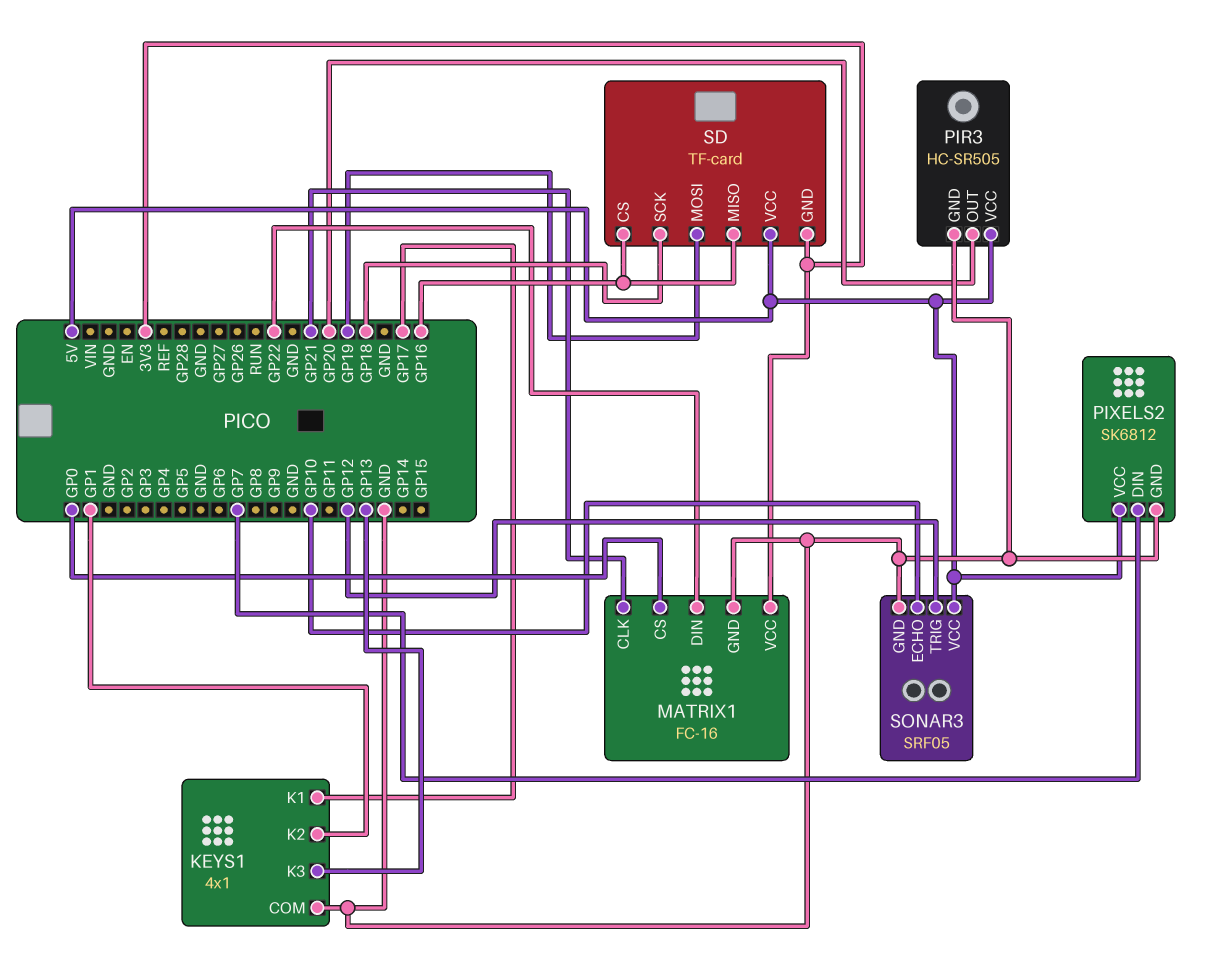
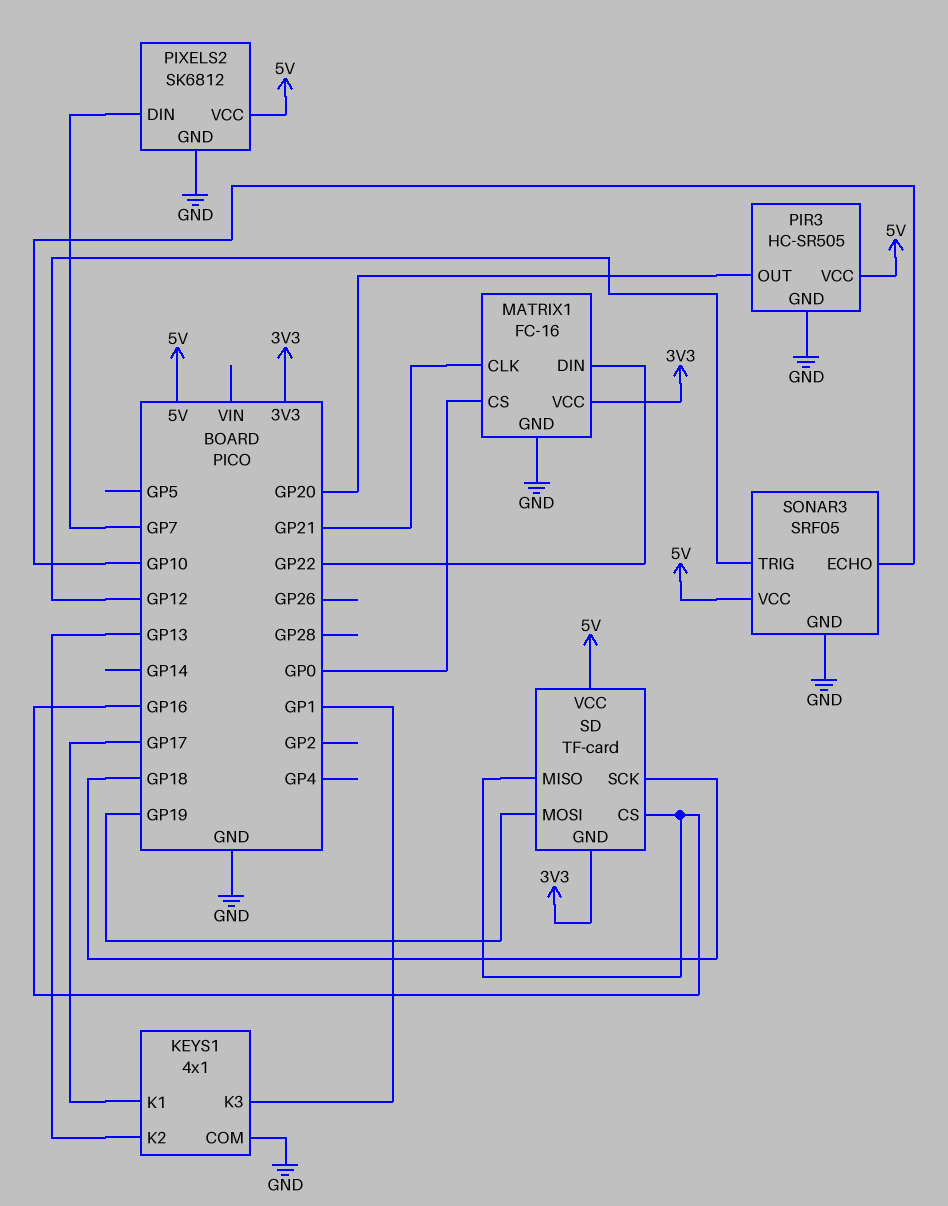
KEYS1 pin K2: GP1 -> GP13
KEYS1 pin K3: GP13 -> GP1

